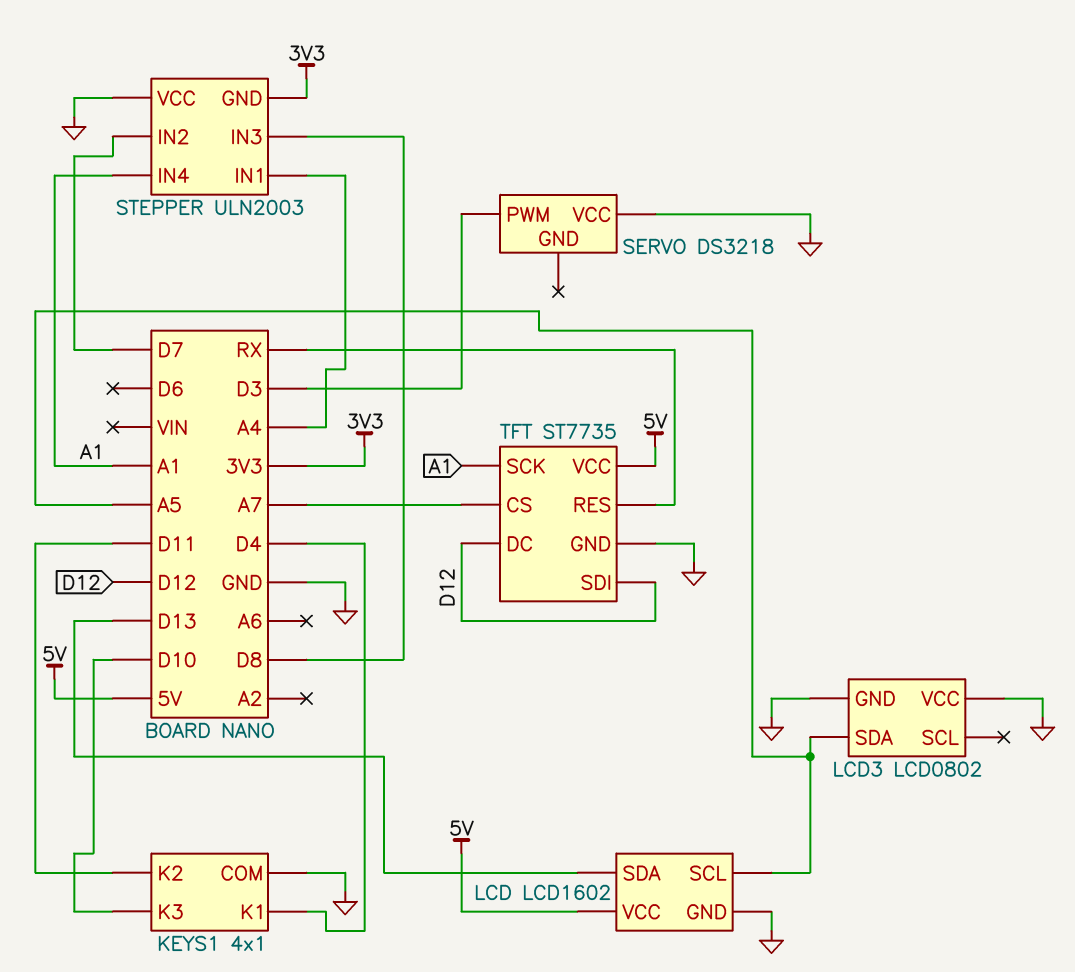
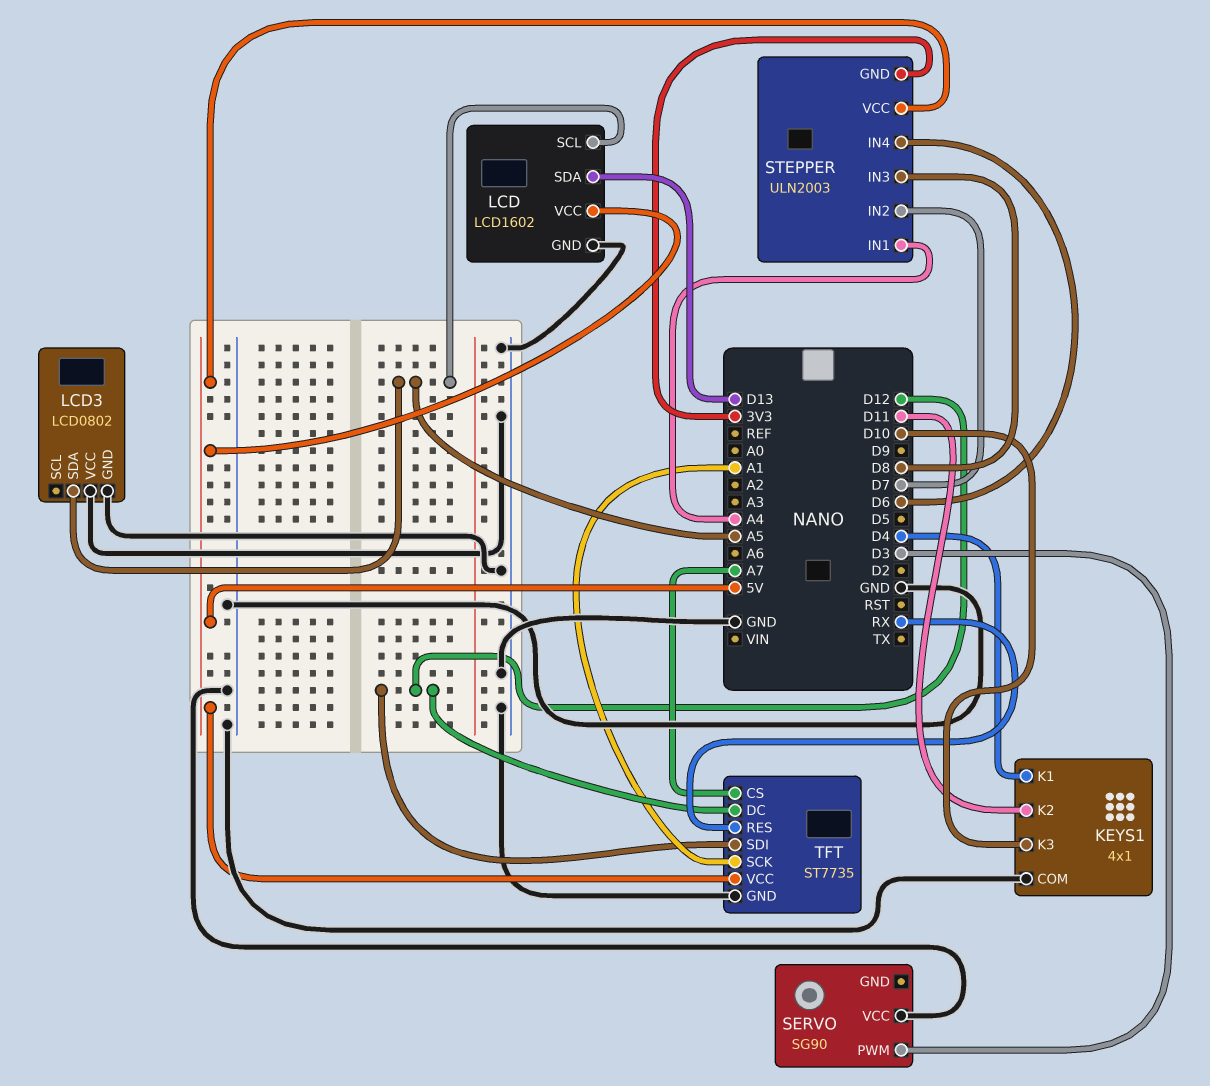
SERVO: DS3218 -> SG90
STEPPER pin IN4: A1 -> D6
STEPPER pin VCC: GND -> 5V

